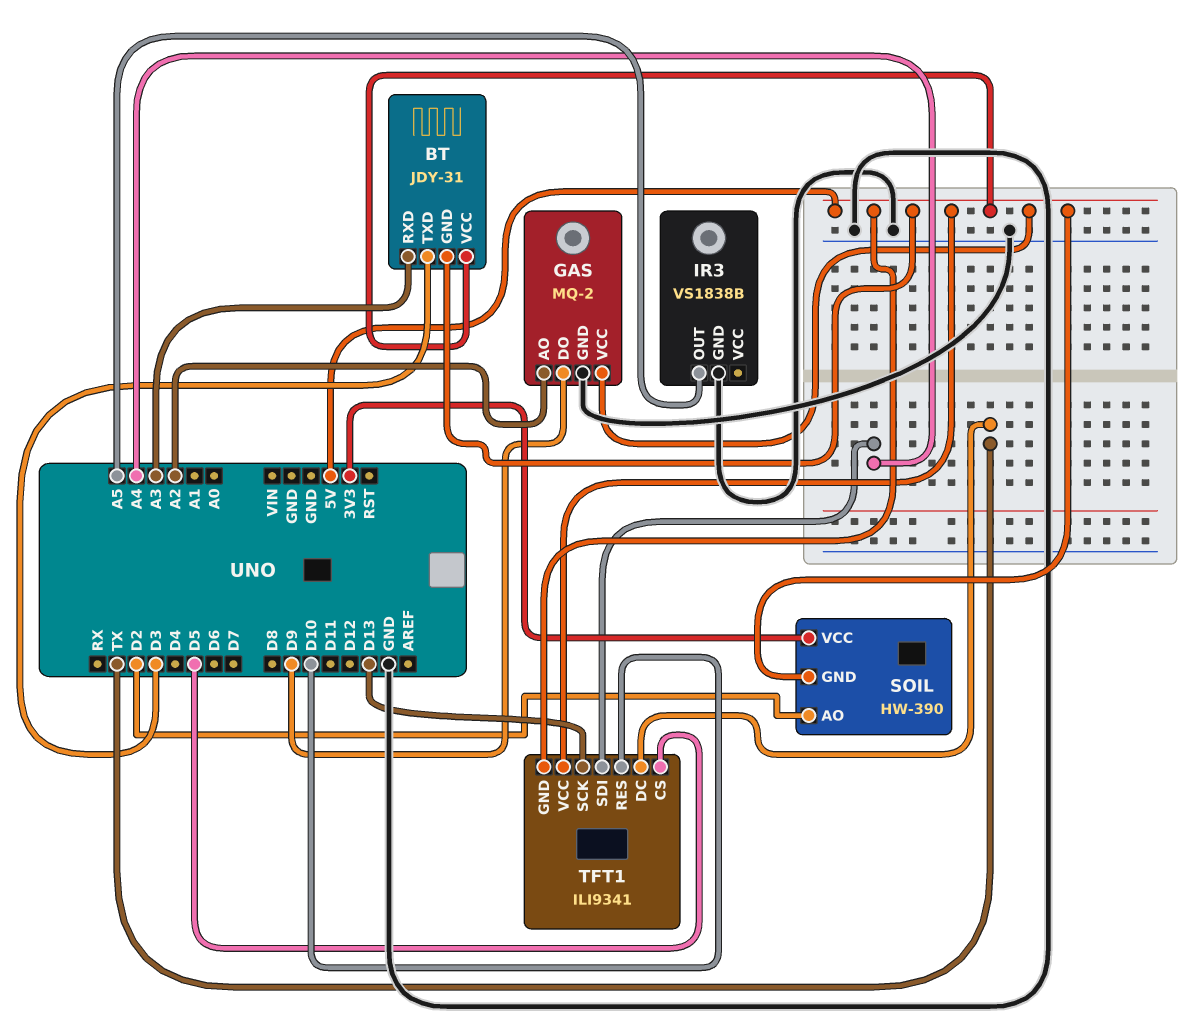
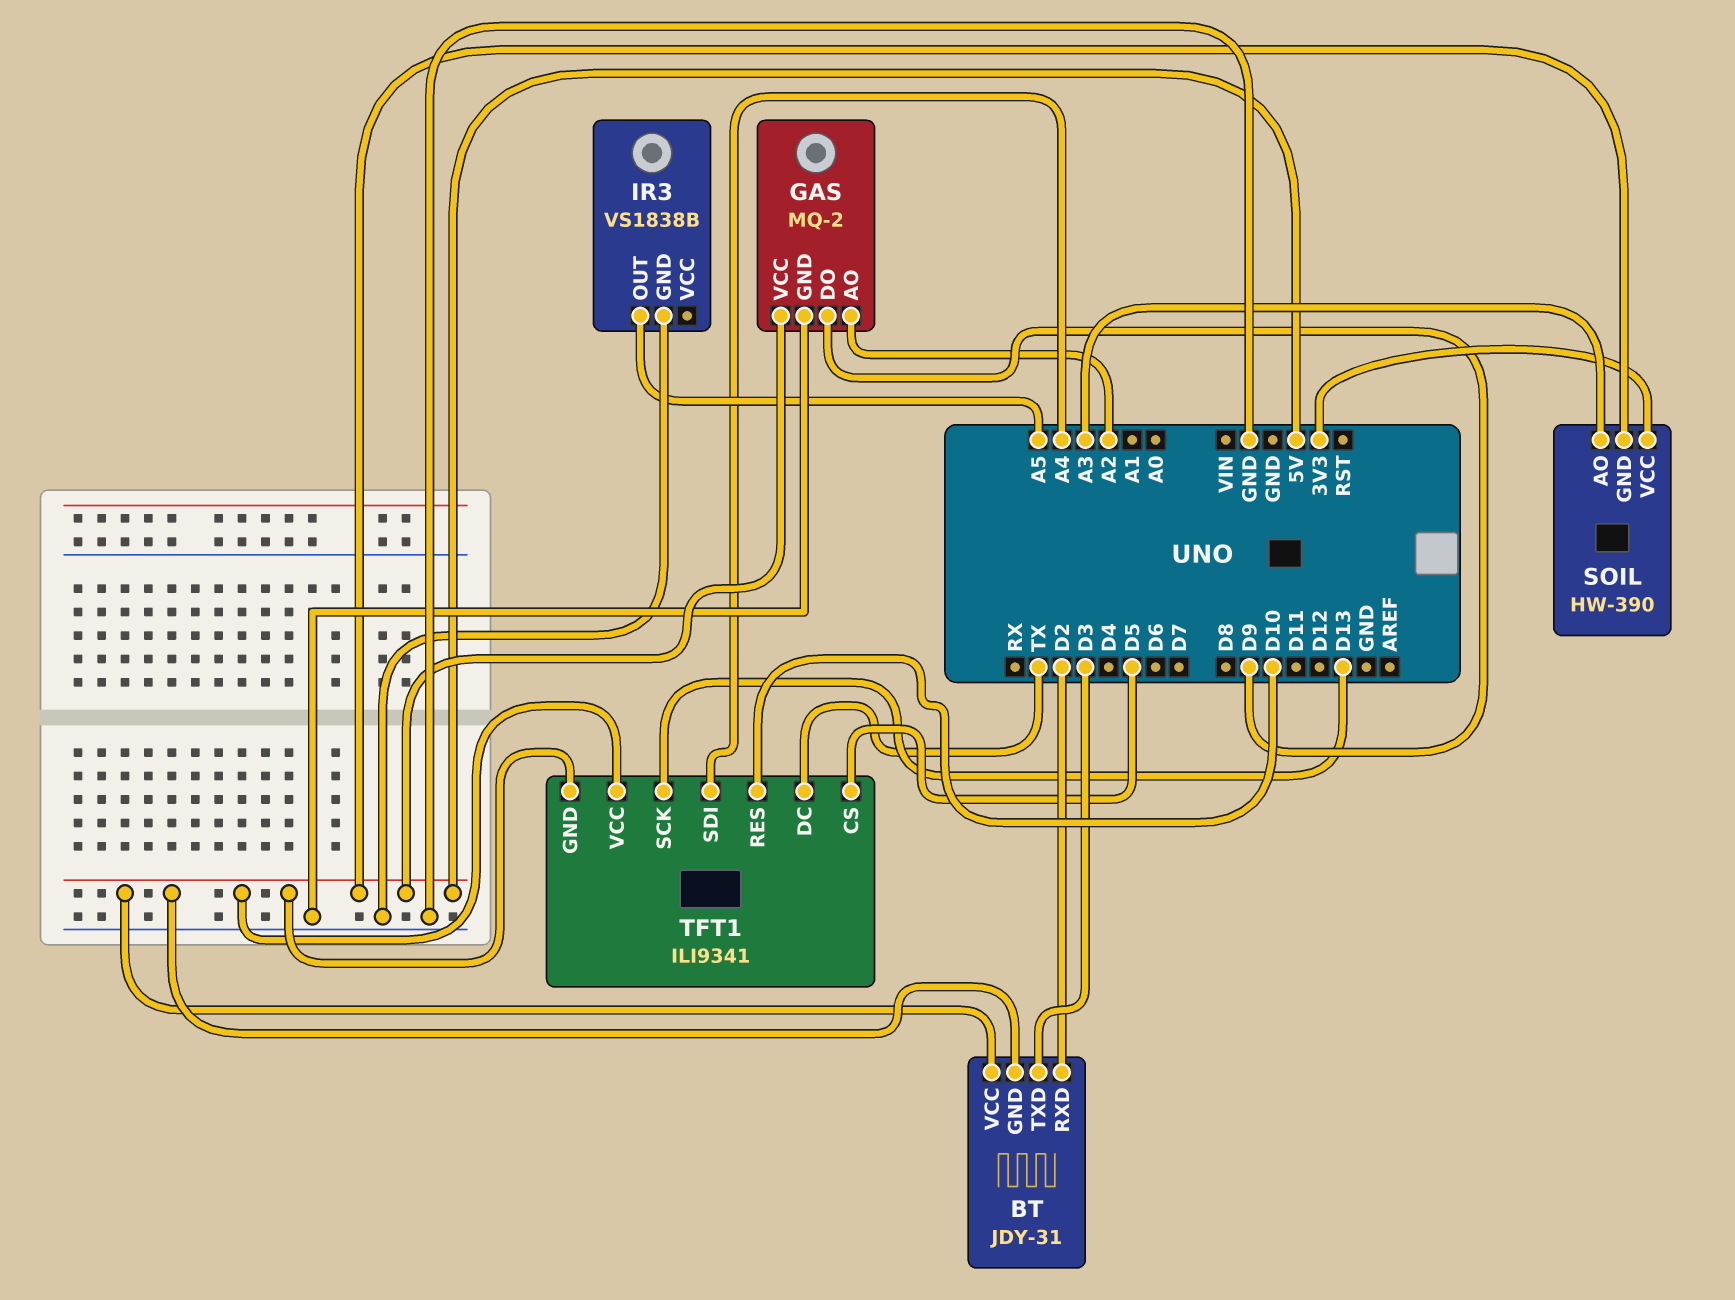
BT pin RXD: A3 -> D2
SOIL pin AO: D2 -> A3

